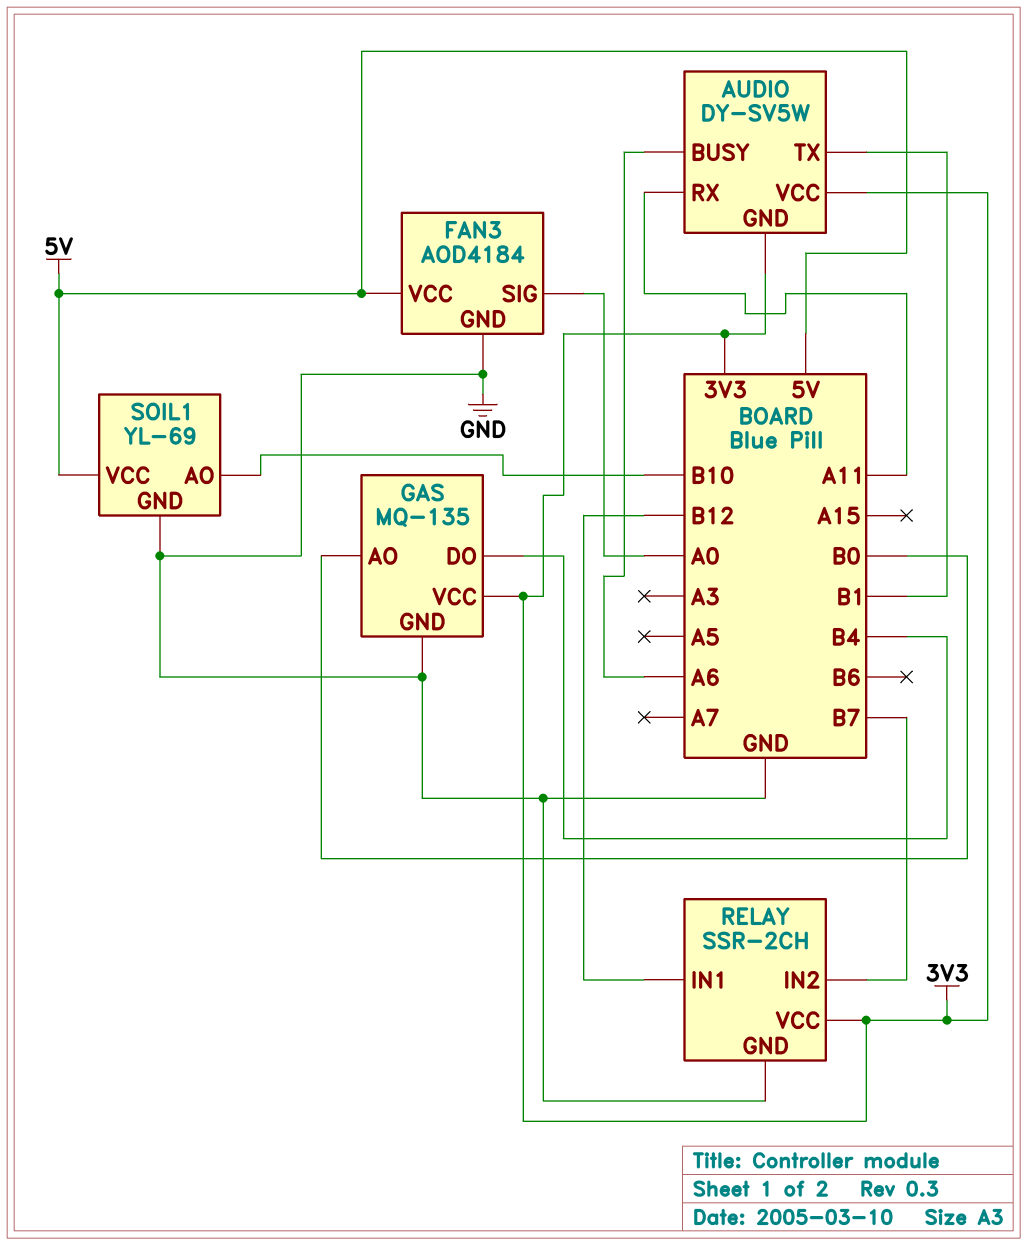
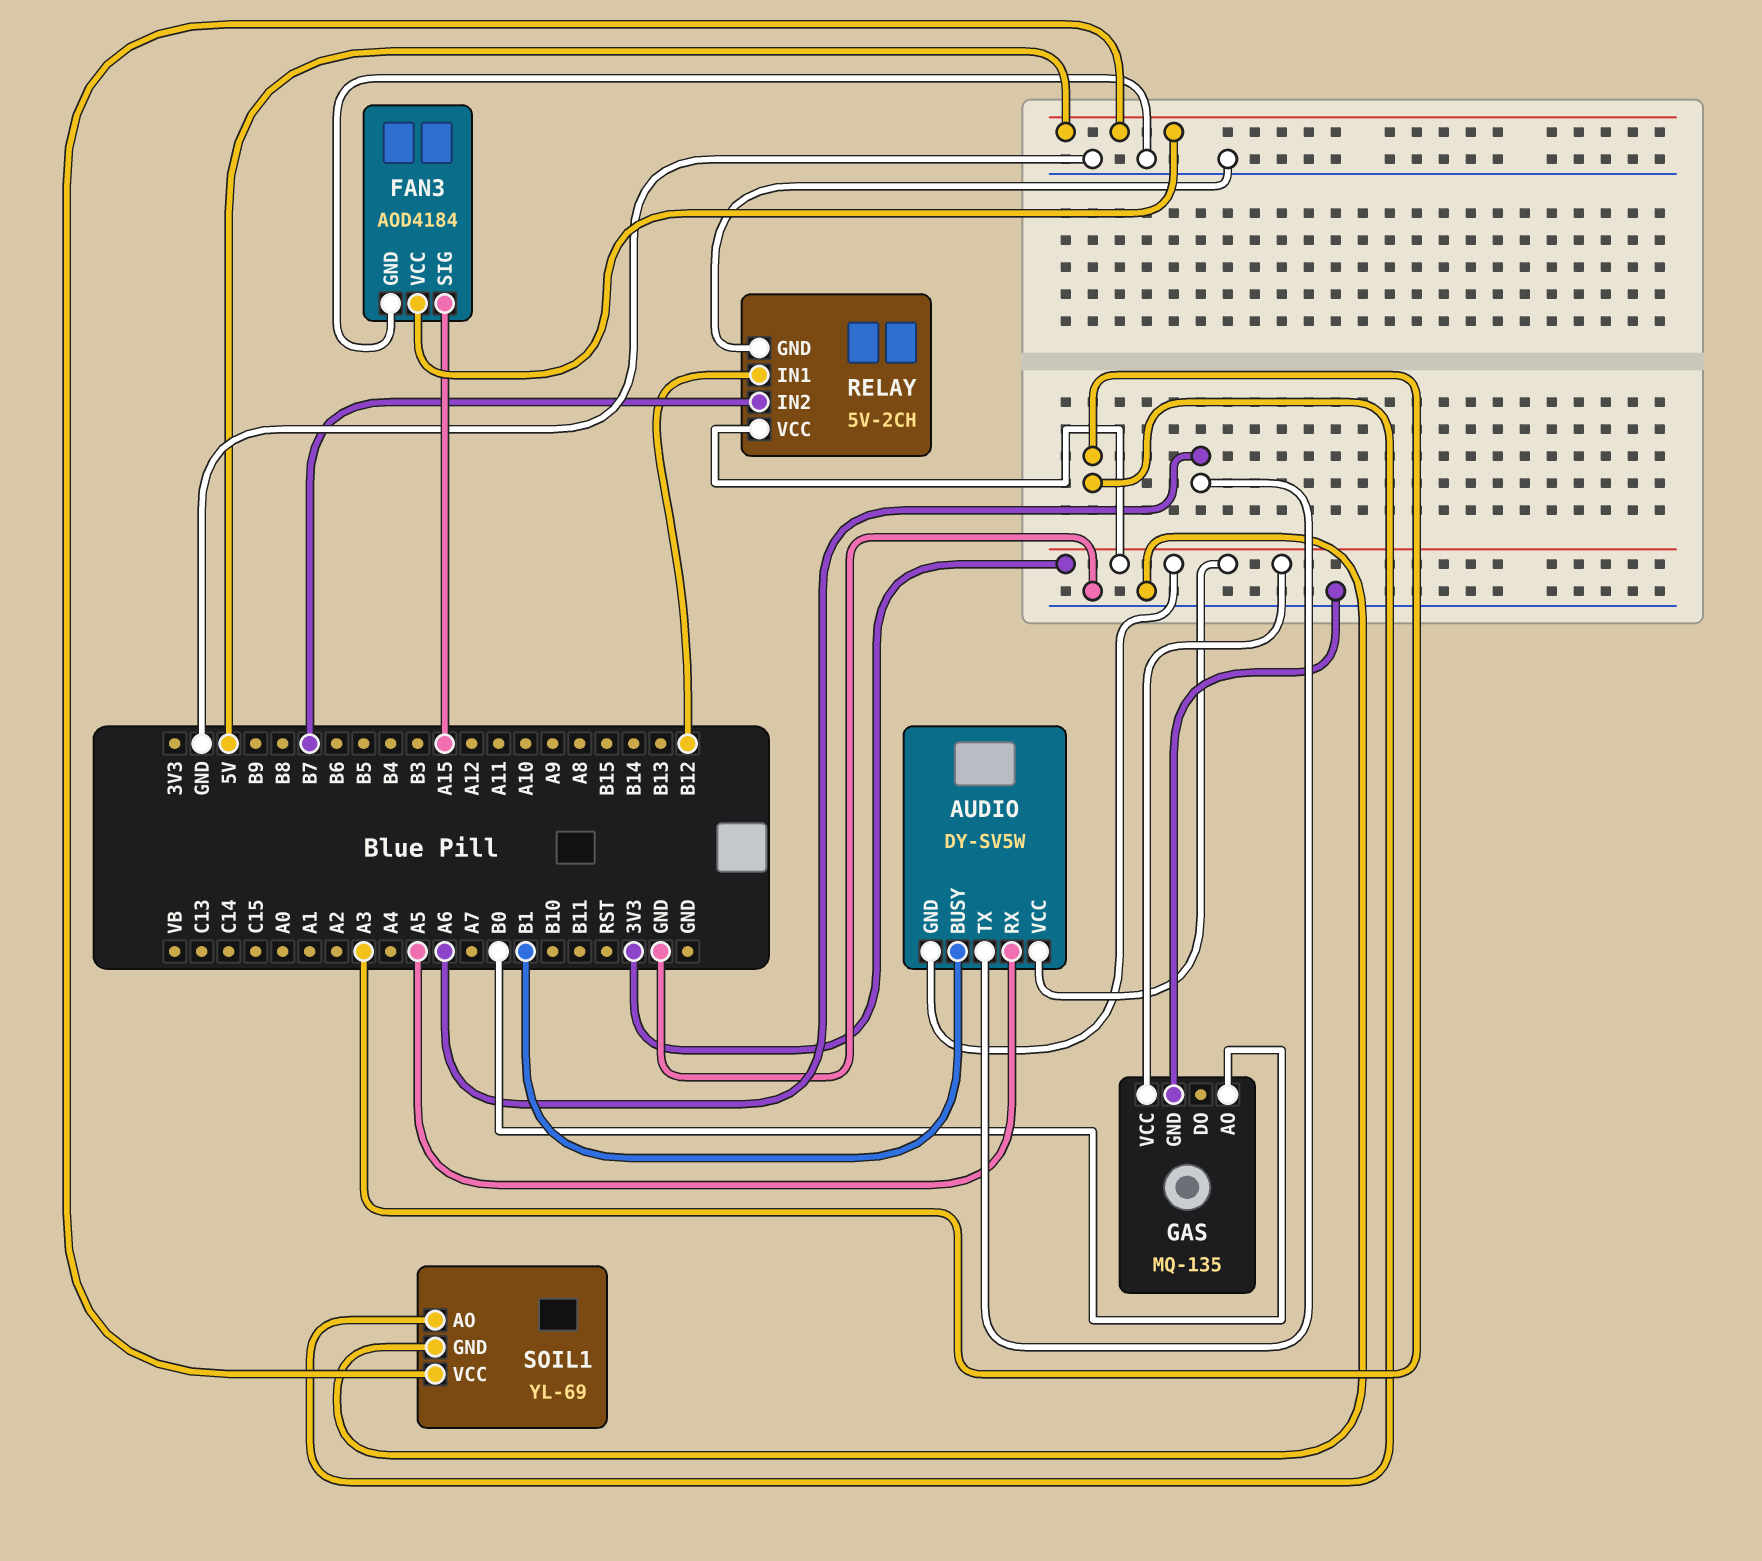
AUDIO pin BUSY: A6 -> B1
AUDIO pin RX: A11 -> A5
AUDIO pin TX: B1 -> A6
FAN3 pin SIG: A0 -> A15
GAS pin DO: B4 -> none
RELAY: SSR-2CH -> 5V-2CH
SOIL1 pin AO: B10 -> A3

